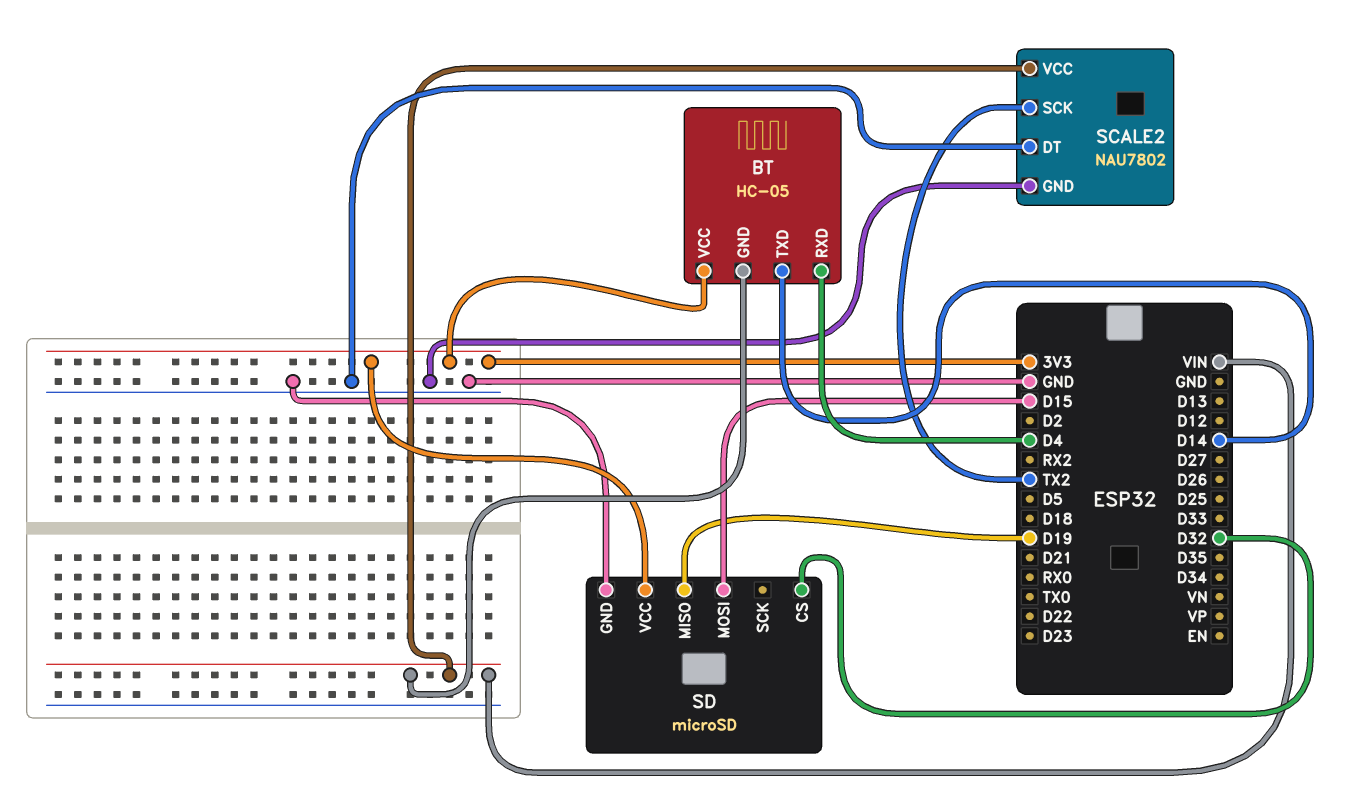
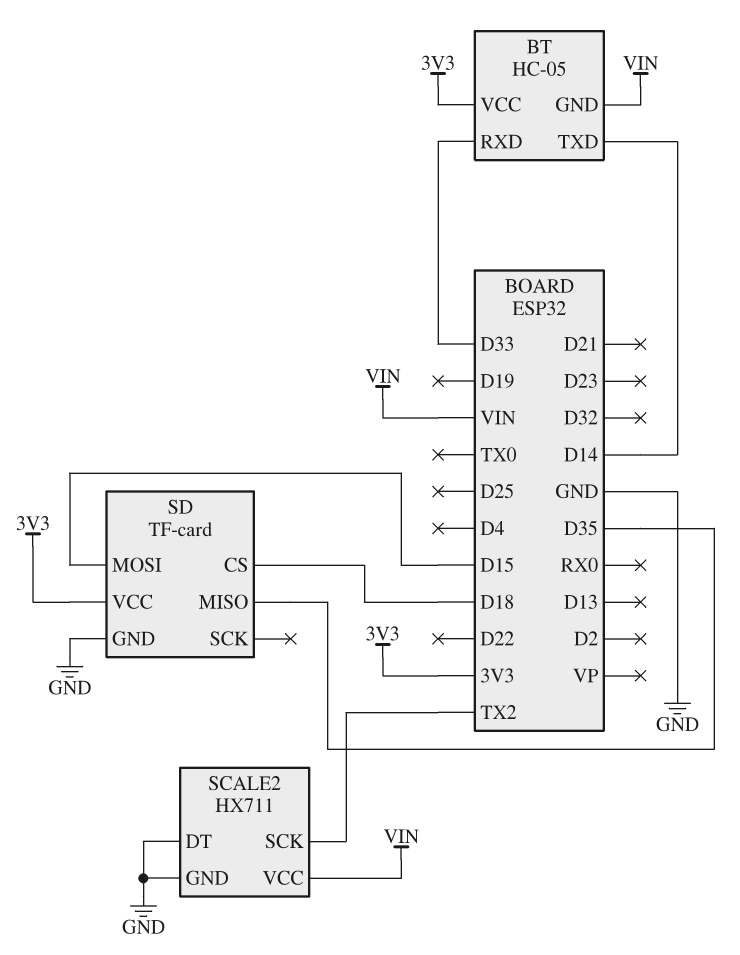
BT pin RXD: D4 -> D33
SCALE2: NAU7802 -> HX711
SD: microSD -> TF-card
SD pin CS: D32 -> D18
SD pin MISO: D19 -> D35

